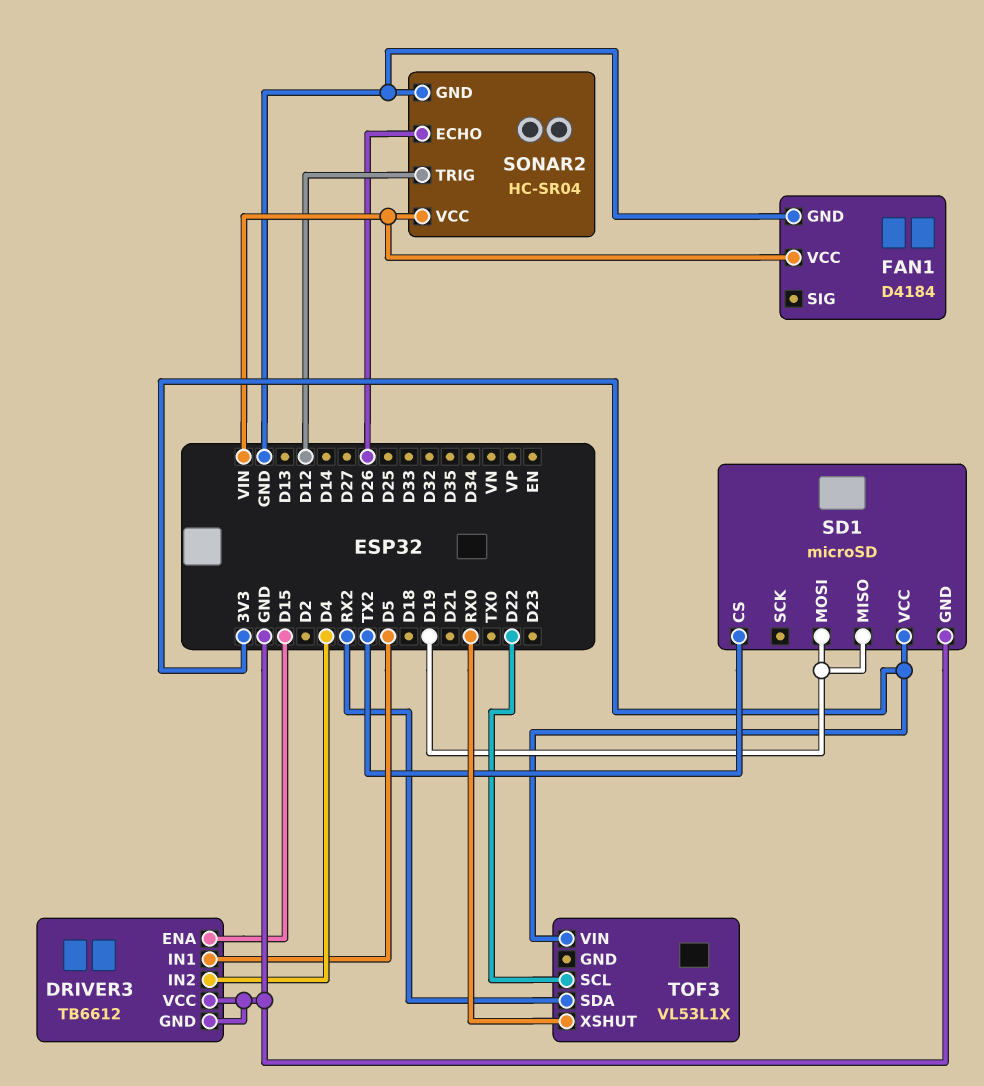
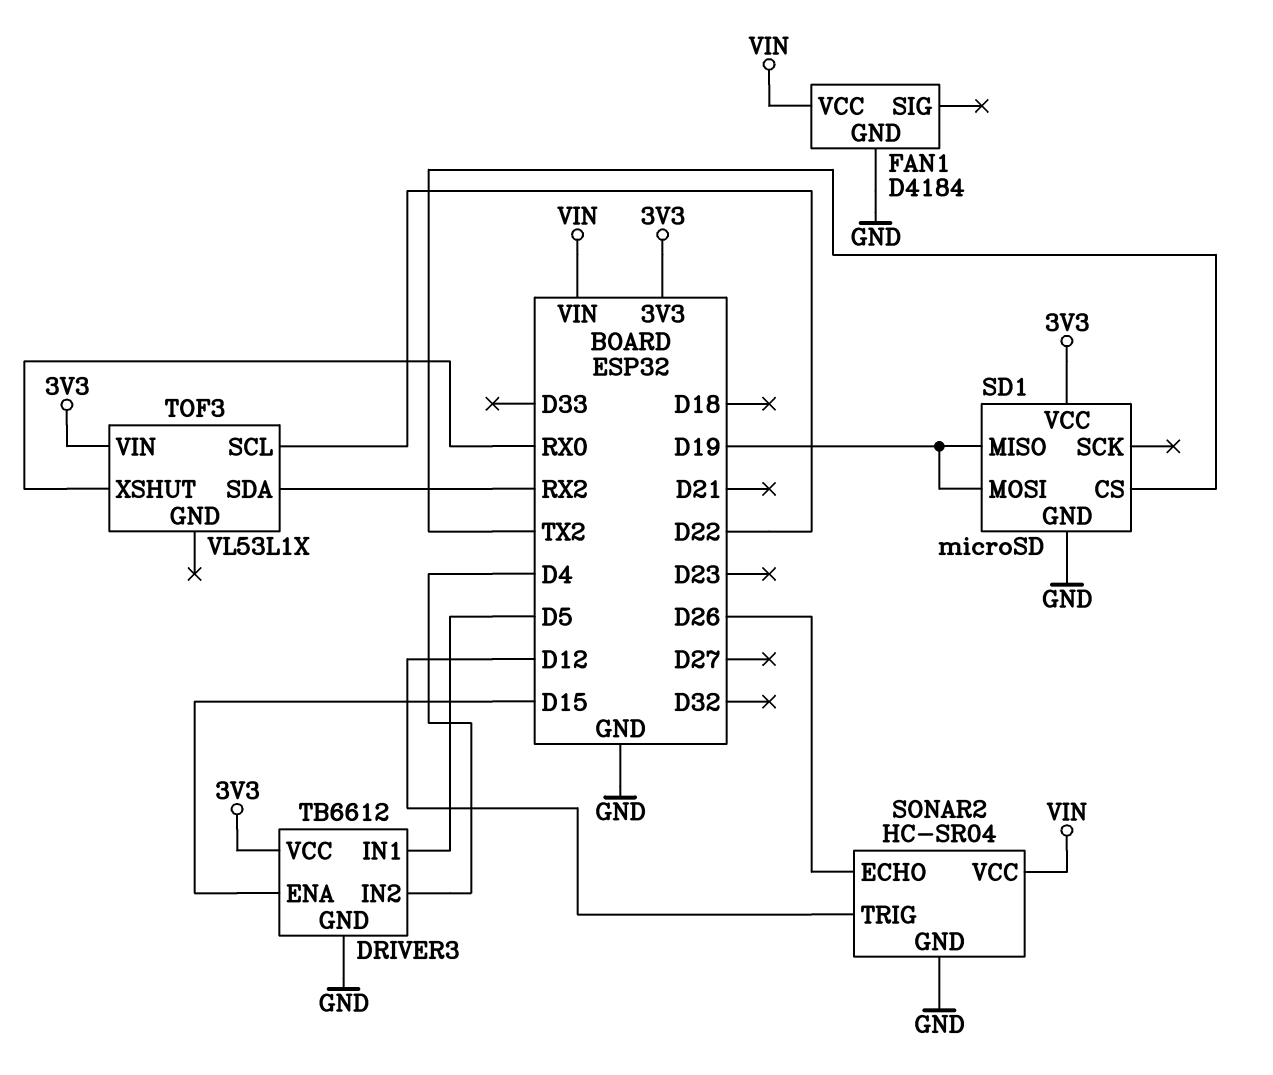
DRIVER3 pin VCC: GND -> 3V3

